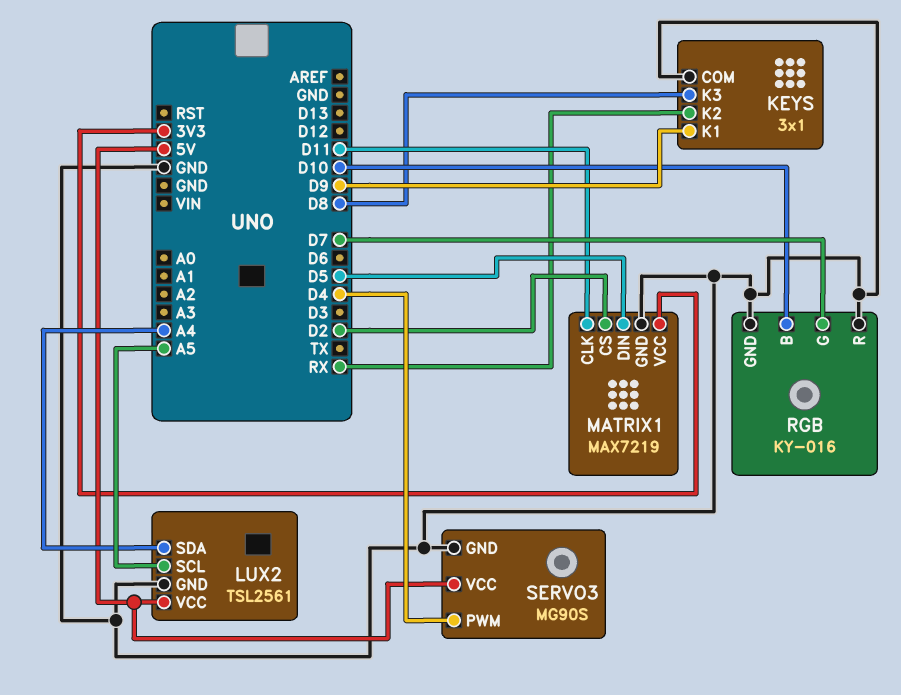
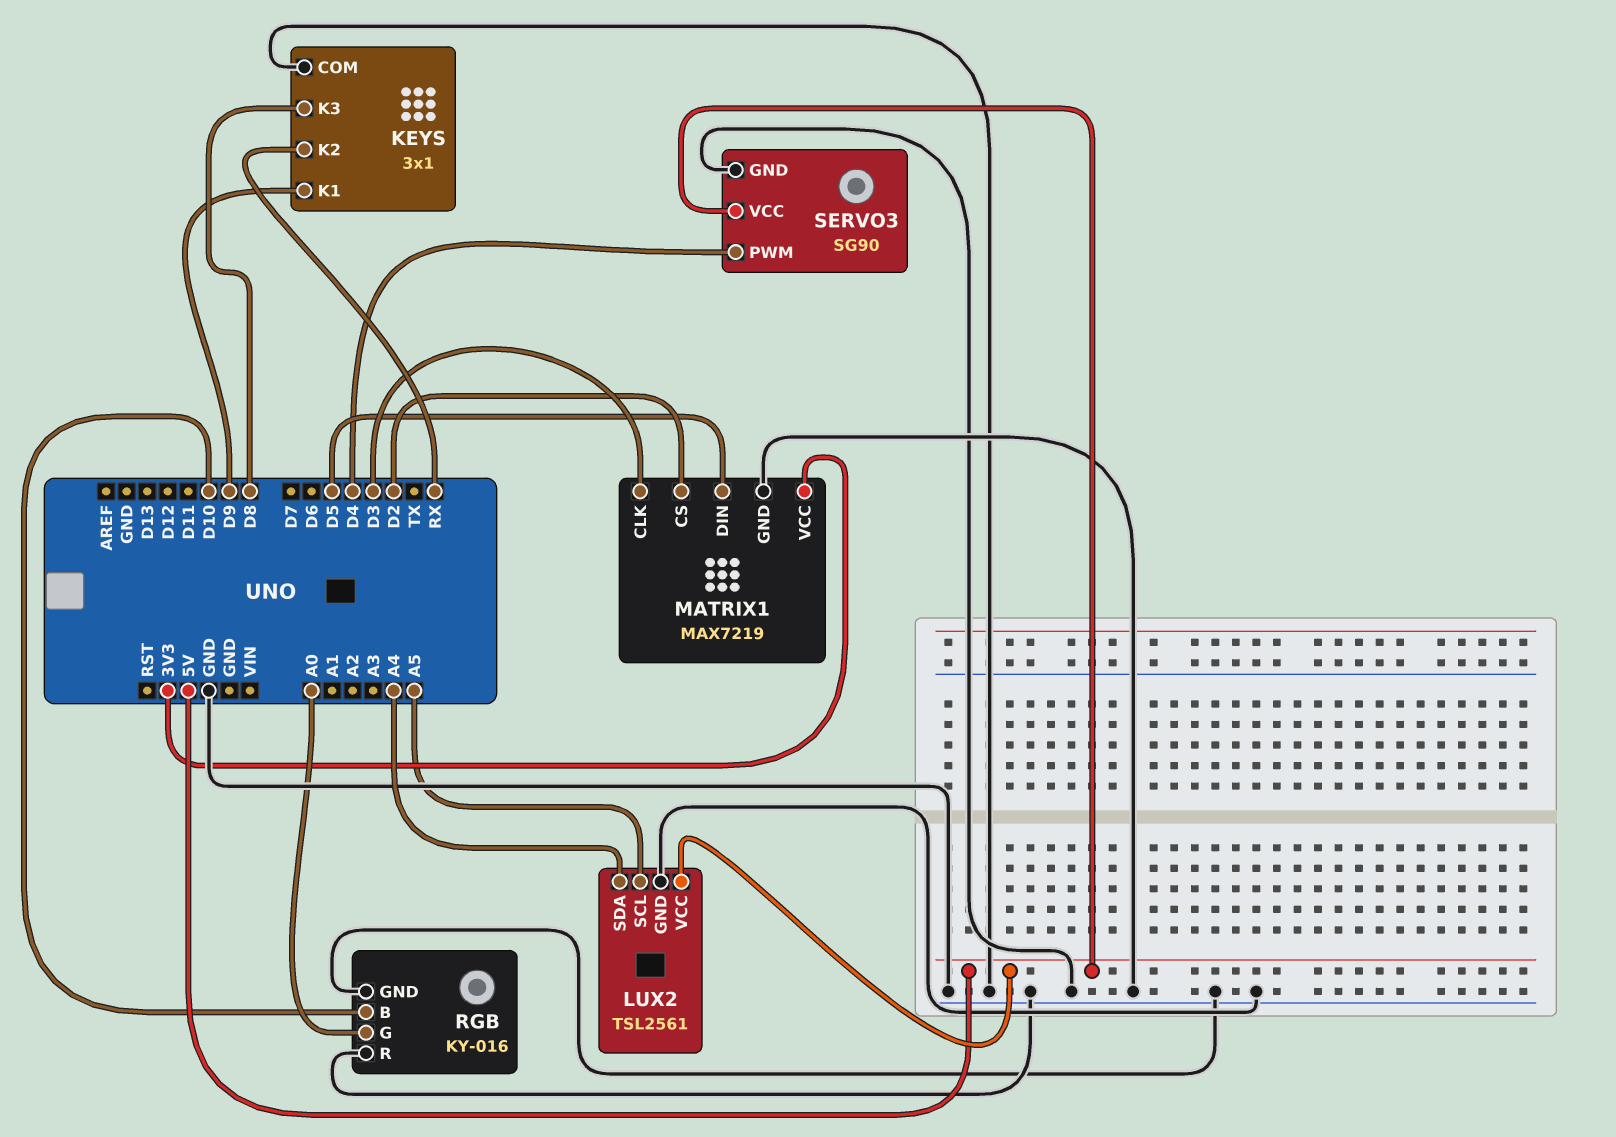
MATRIX1 pin CLK: D11 -> D3
RGB pin G: D7 -> A0
SERVO3: MG90S -> SG90

